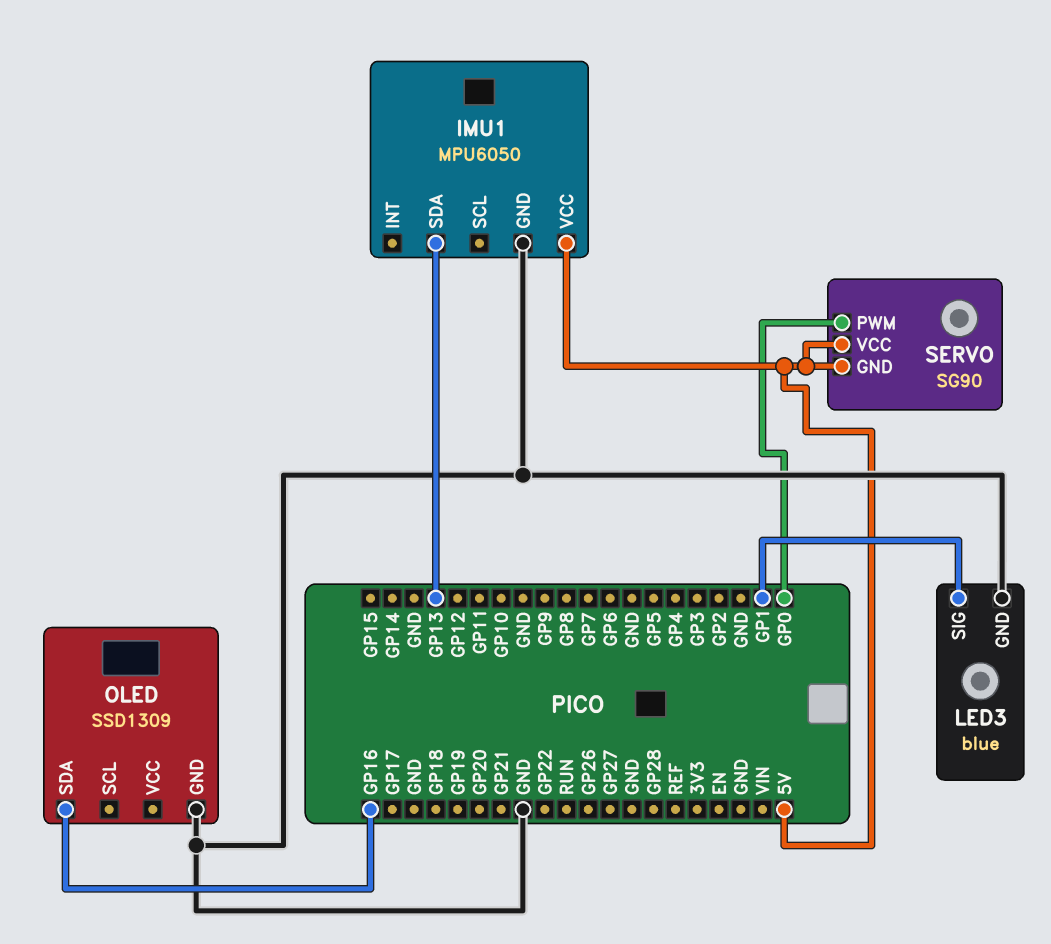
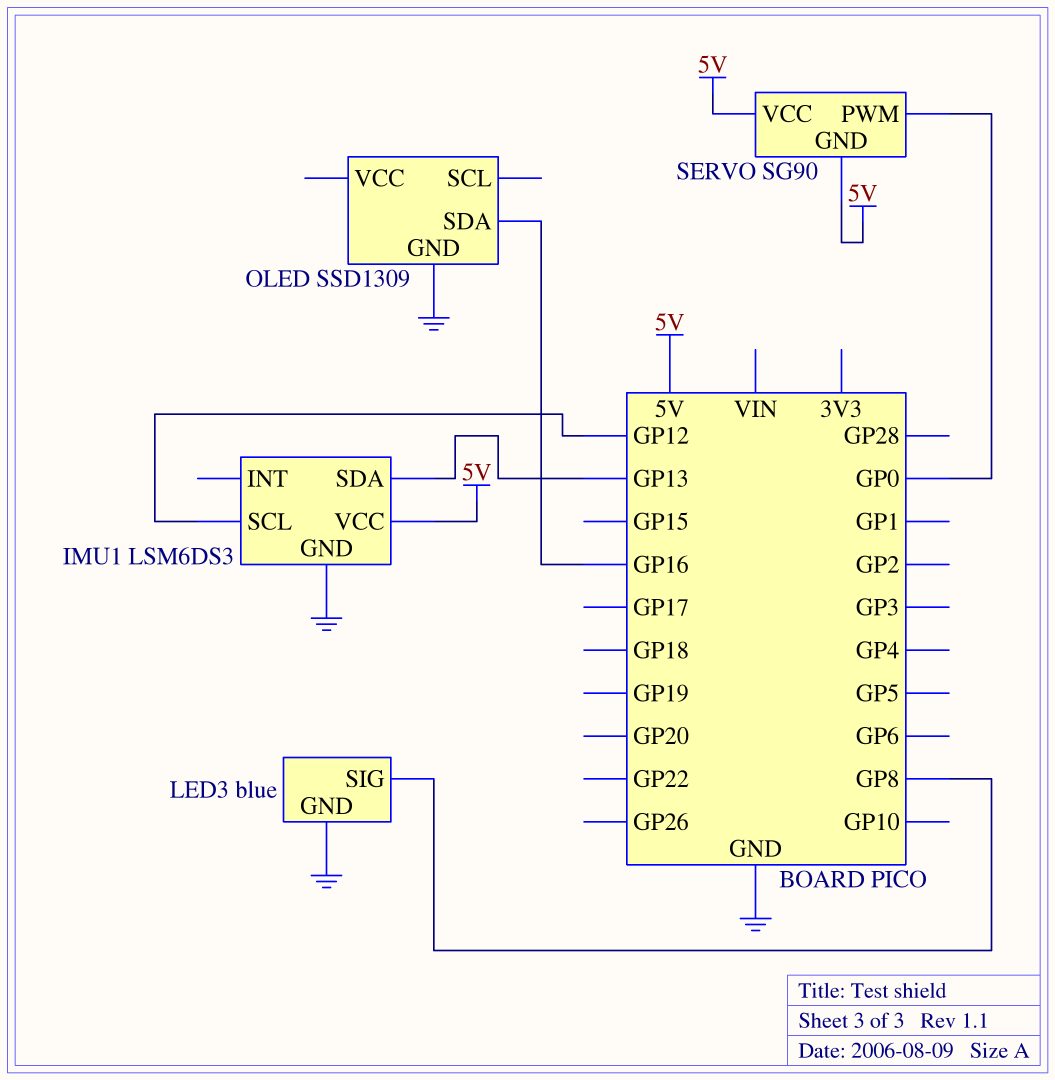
IMU1: MPU6050 -> LSM6DS3
IMU1 pin SCL: none -> GP12
LED3 pin SIG: GP1 -> GP8

